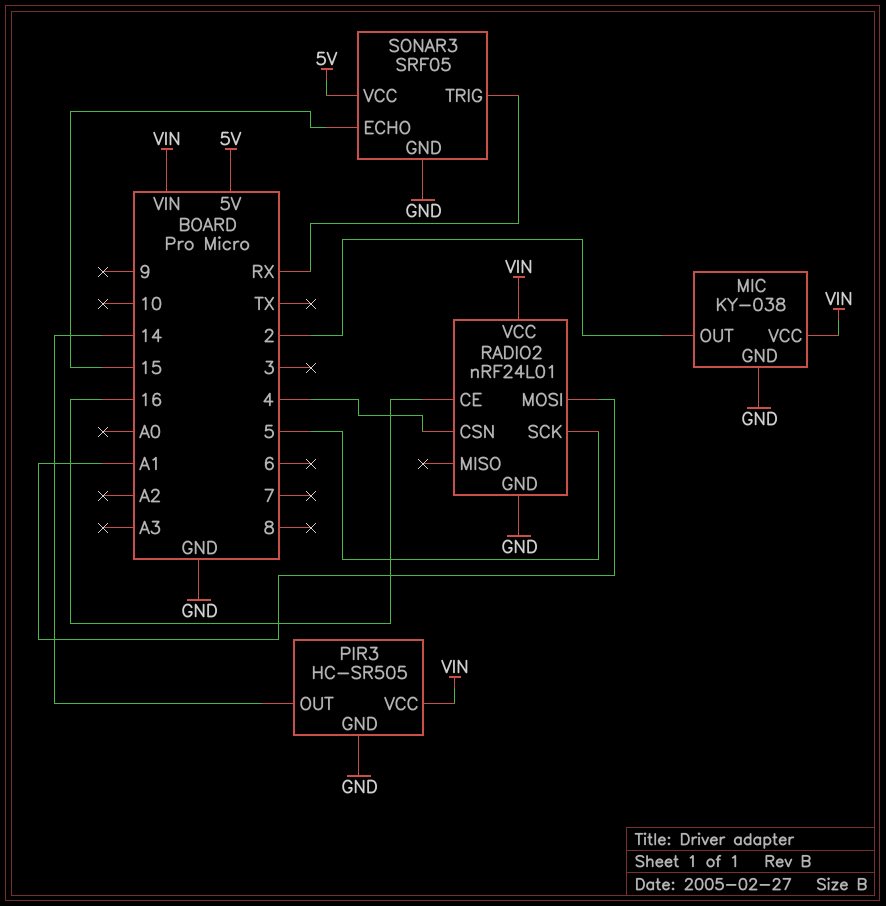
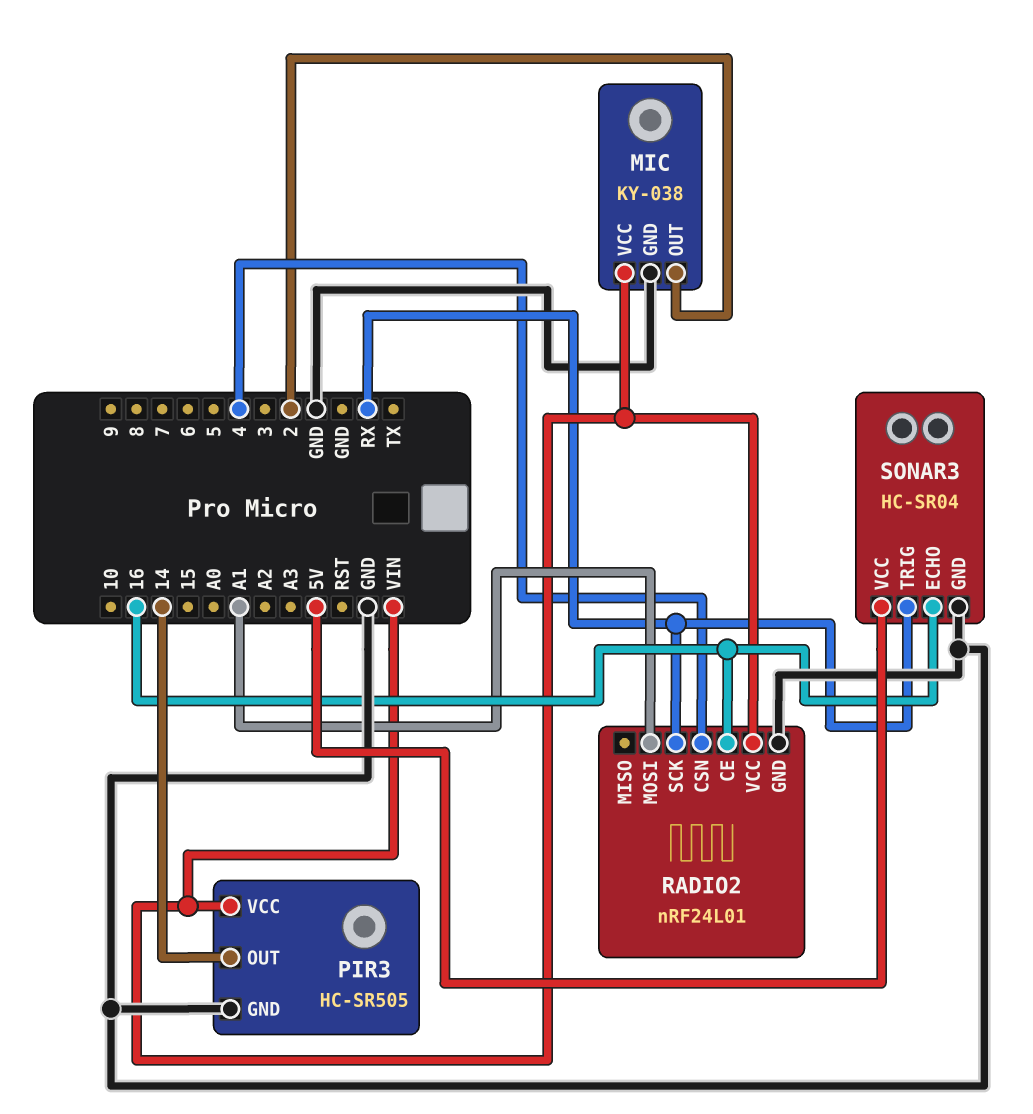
RADIO2 pin SCK: 5 -> RX
SONAR3: SRF05 -> HC-SR04
SONAR3 pin ECHO: 15 -> 16

